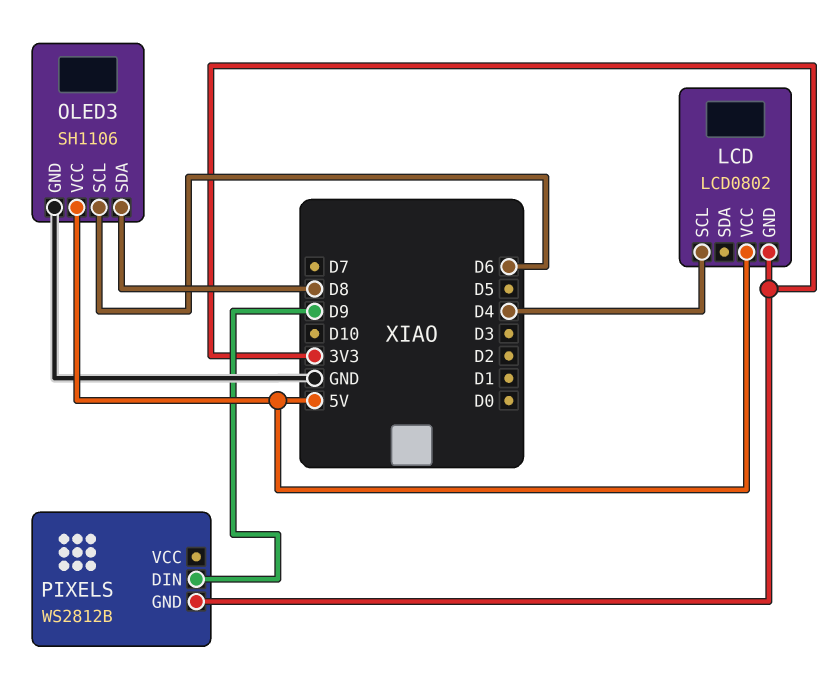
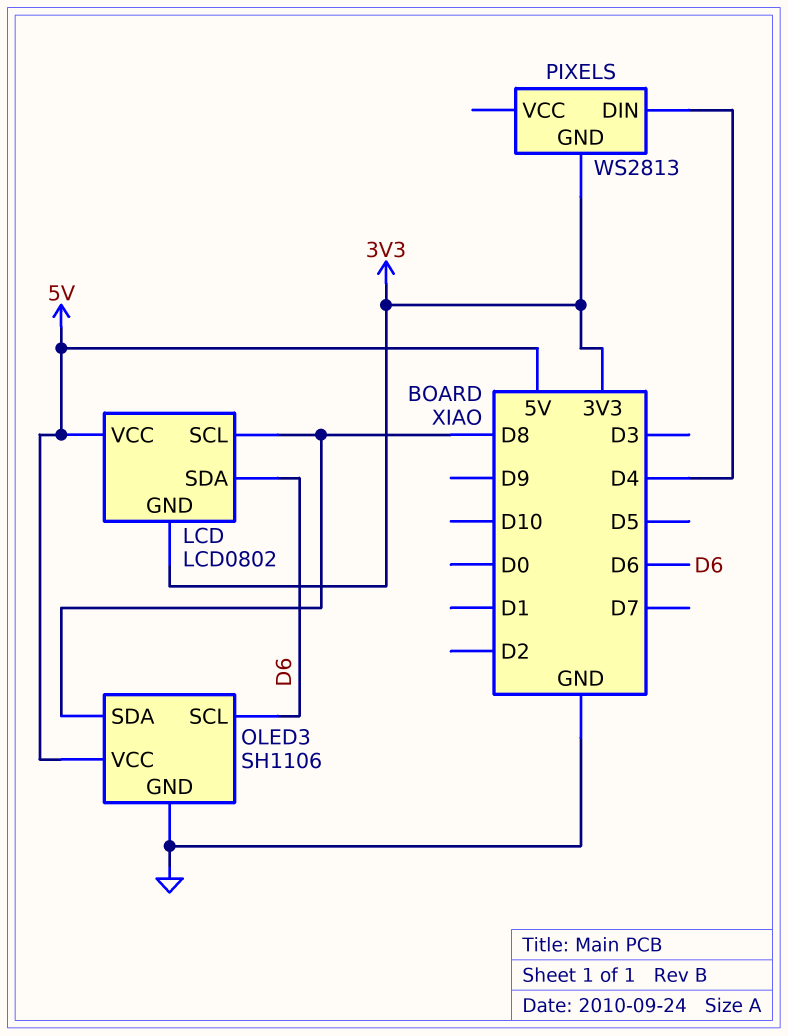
LCD pin SCL: D4 -> D8
LCD pin SDA: none -> D6
PIXELS: WS2812B -> WS2813
PIXELS pin DIN: D9 -> D4

